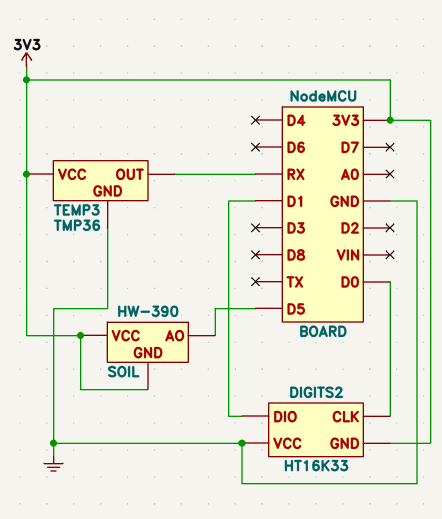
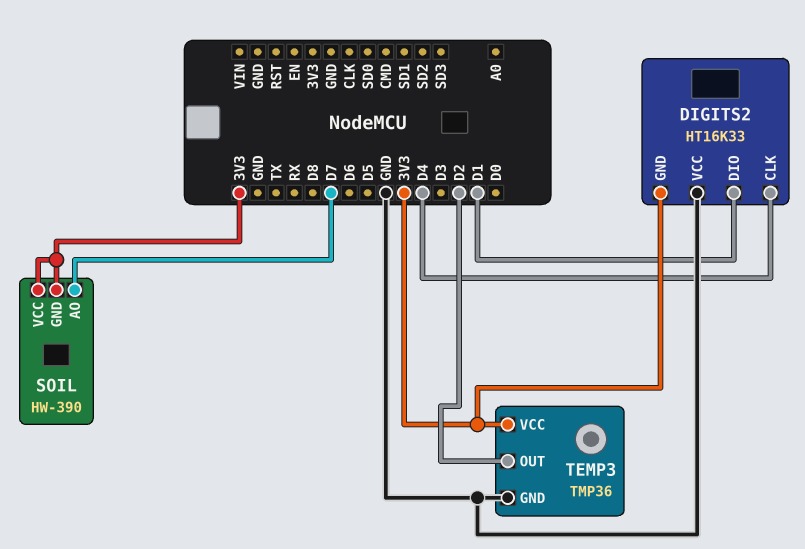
DIGITS2 pin CLK: D0 -> D4
SOIL pin AO: D5 -> D7
TEMP3 pin OUT: RX -> D2

